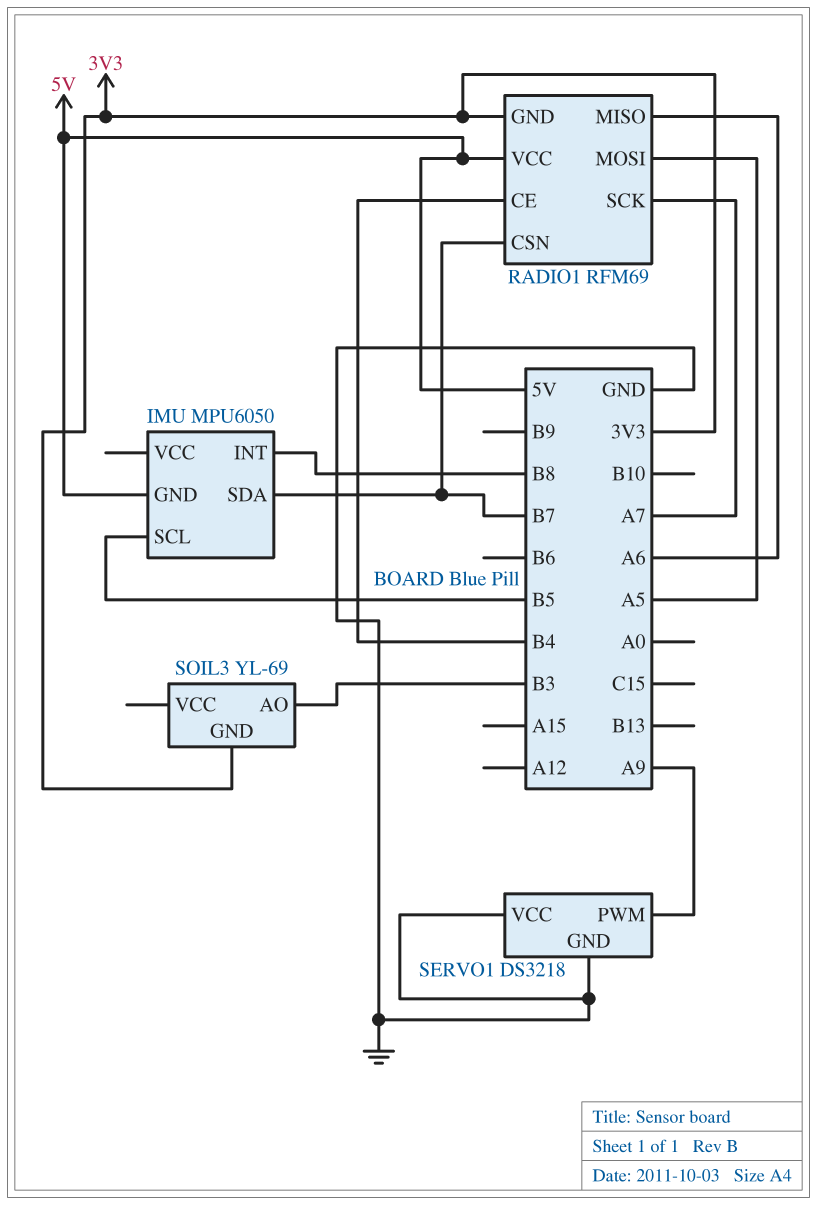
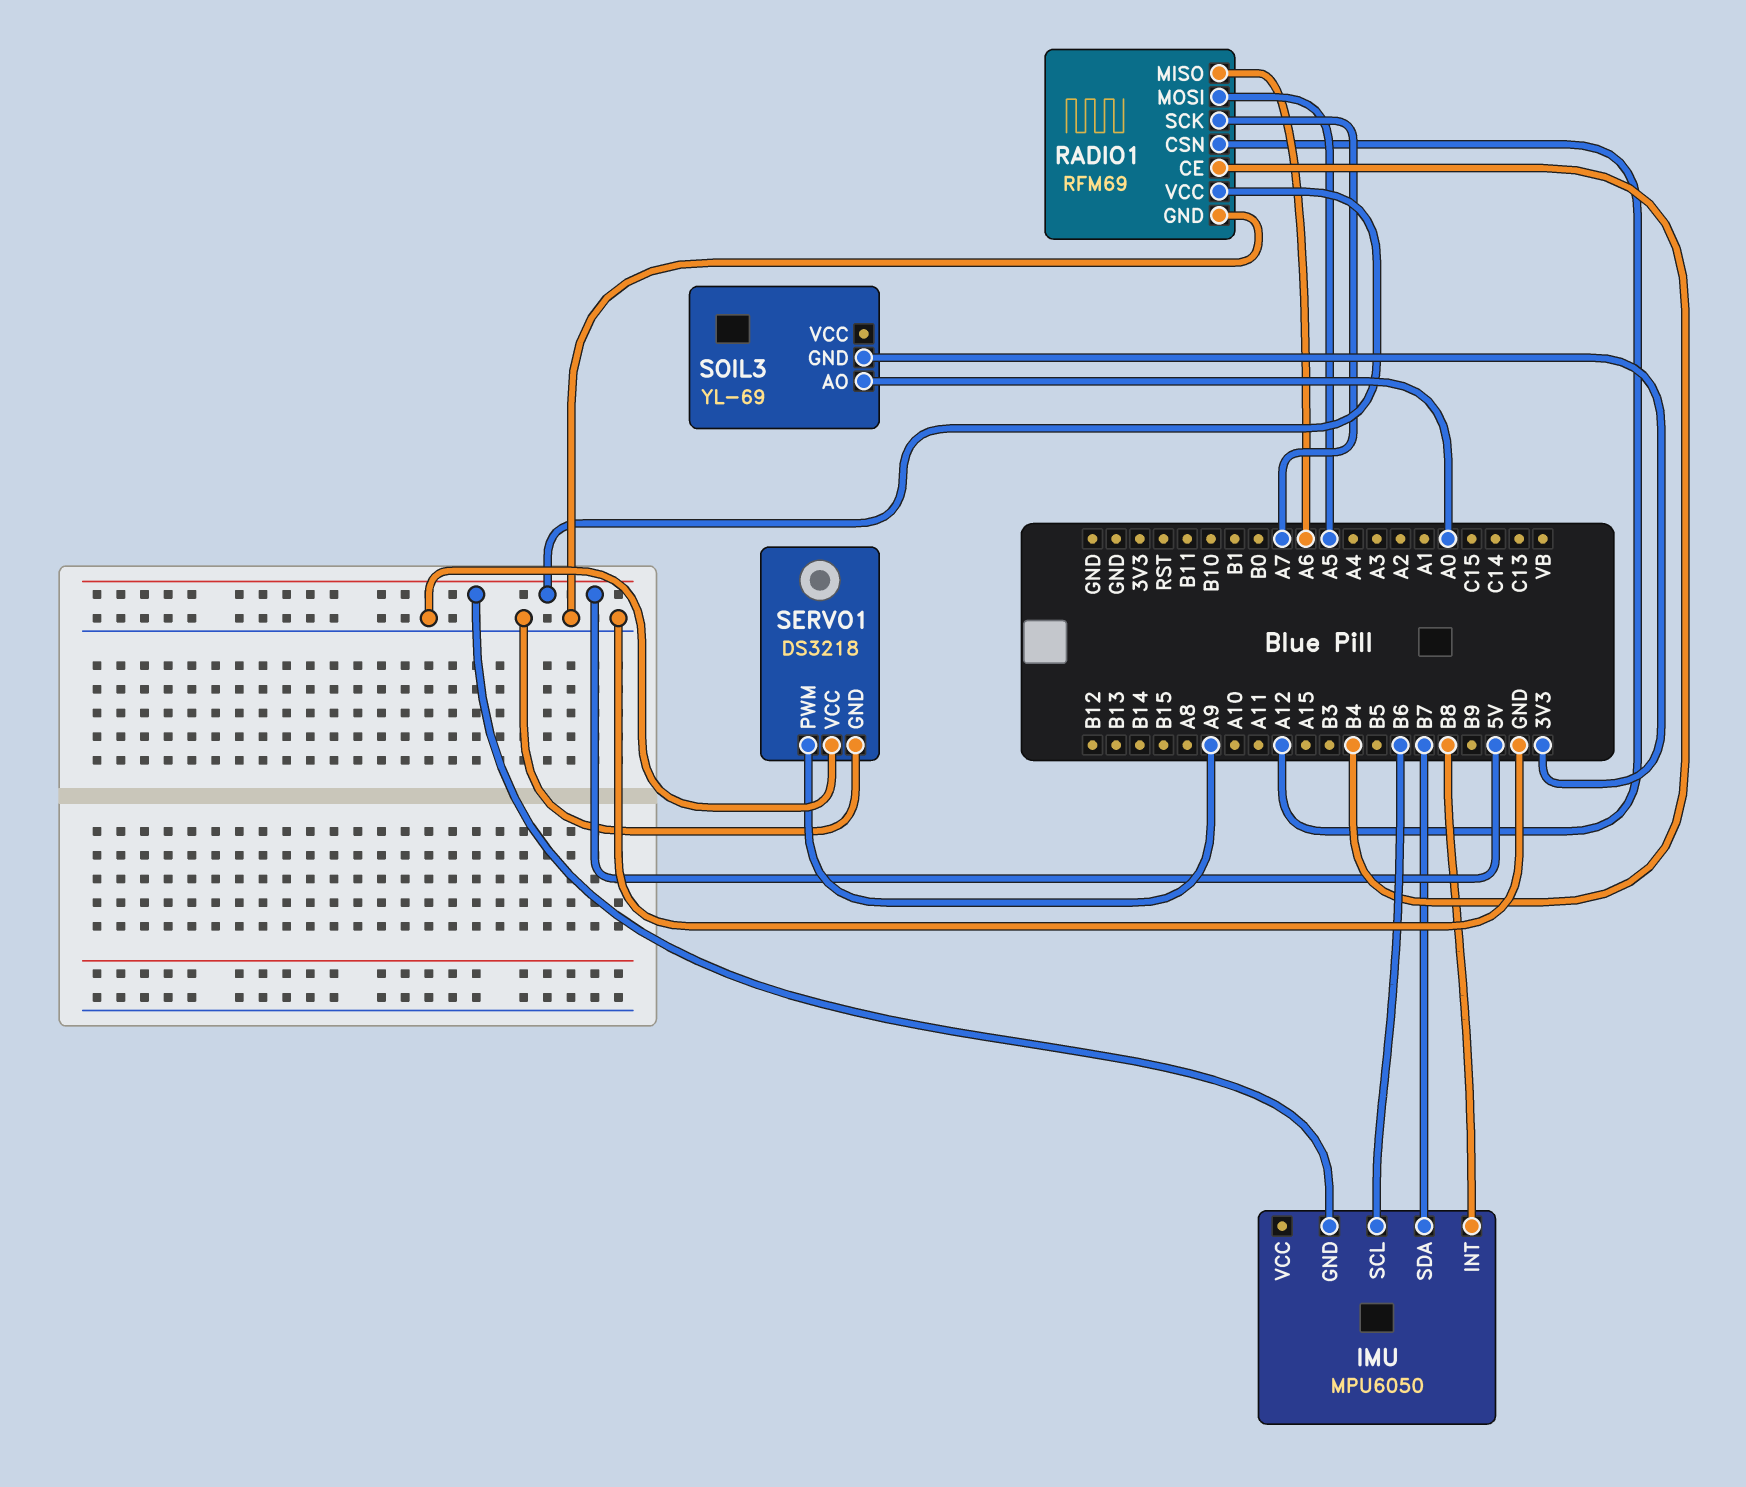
IMU pin SCL: B5 -> B6
RADIO1 pin CSN: B7 -> A12
RADIO1 pin GND: 3V3 -> GND
SOIL3 pin AO: B3 -> A0

